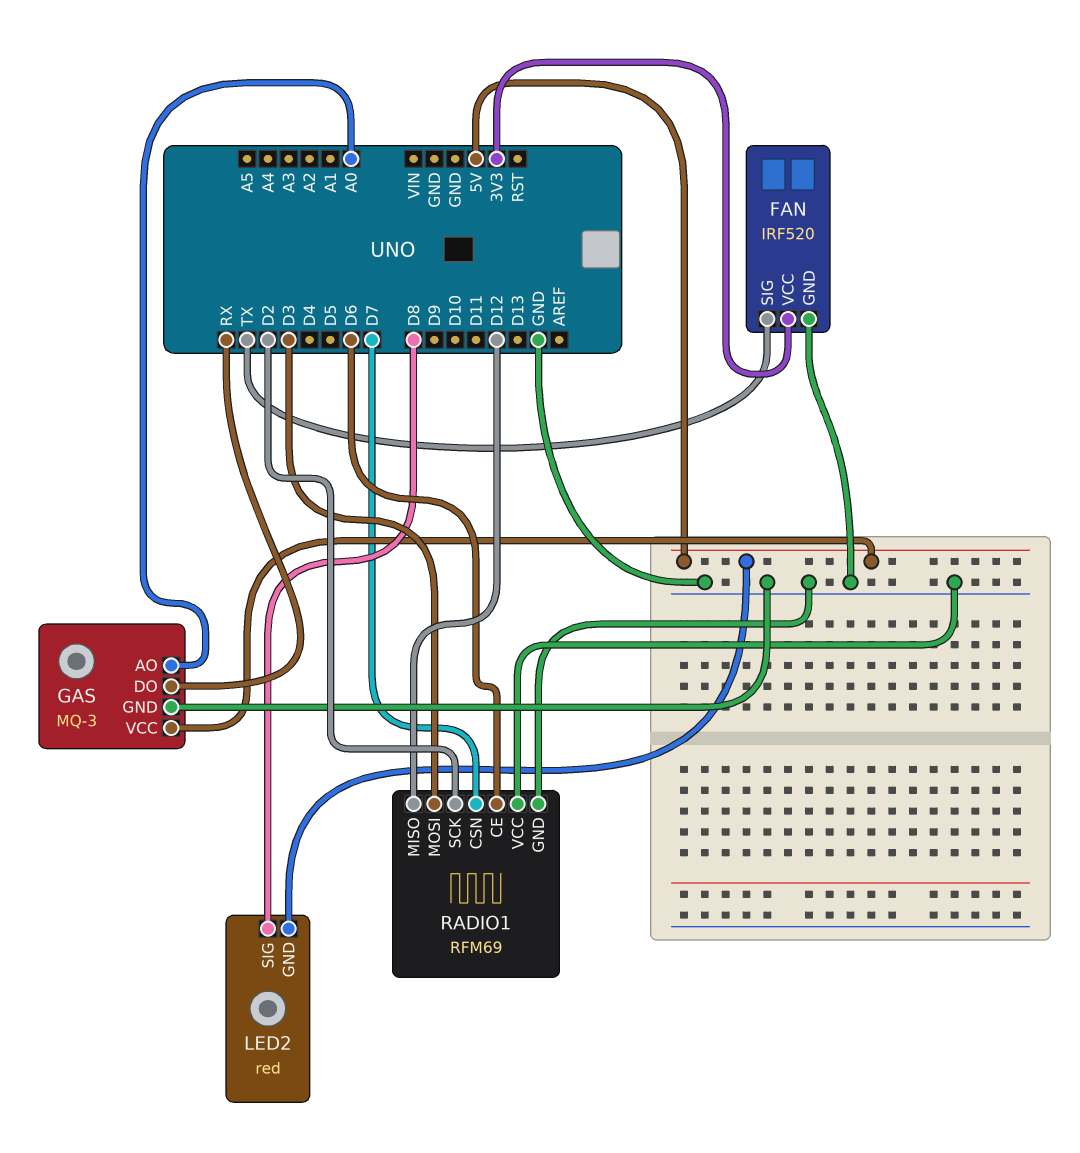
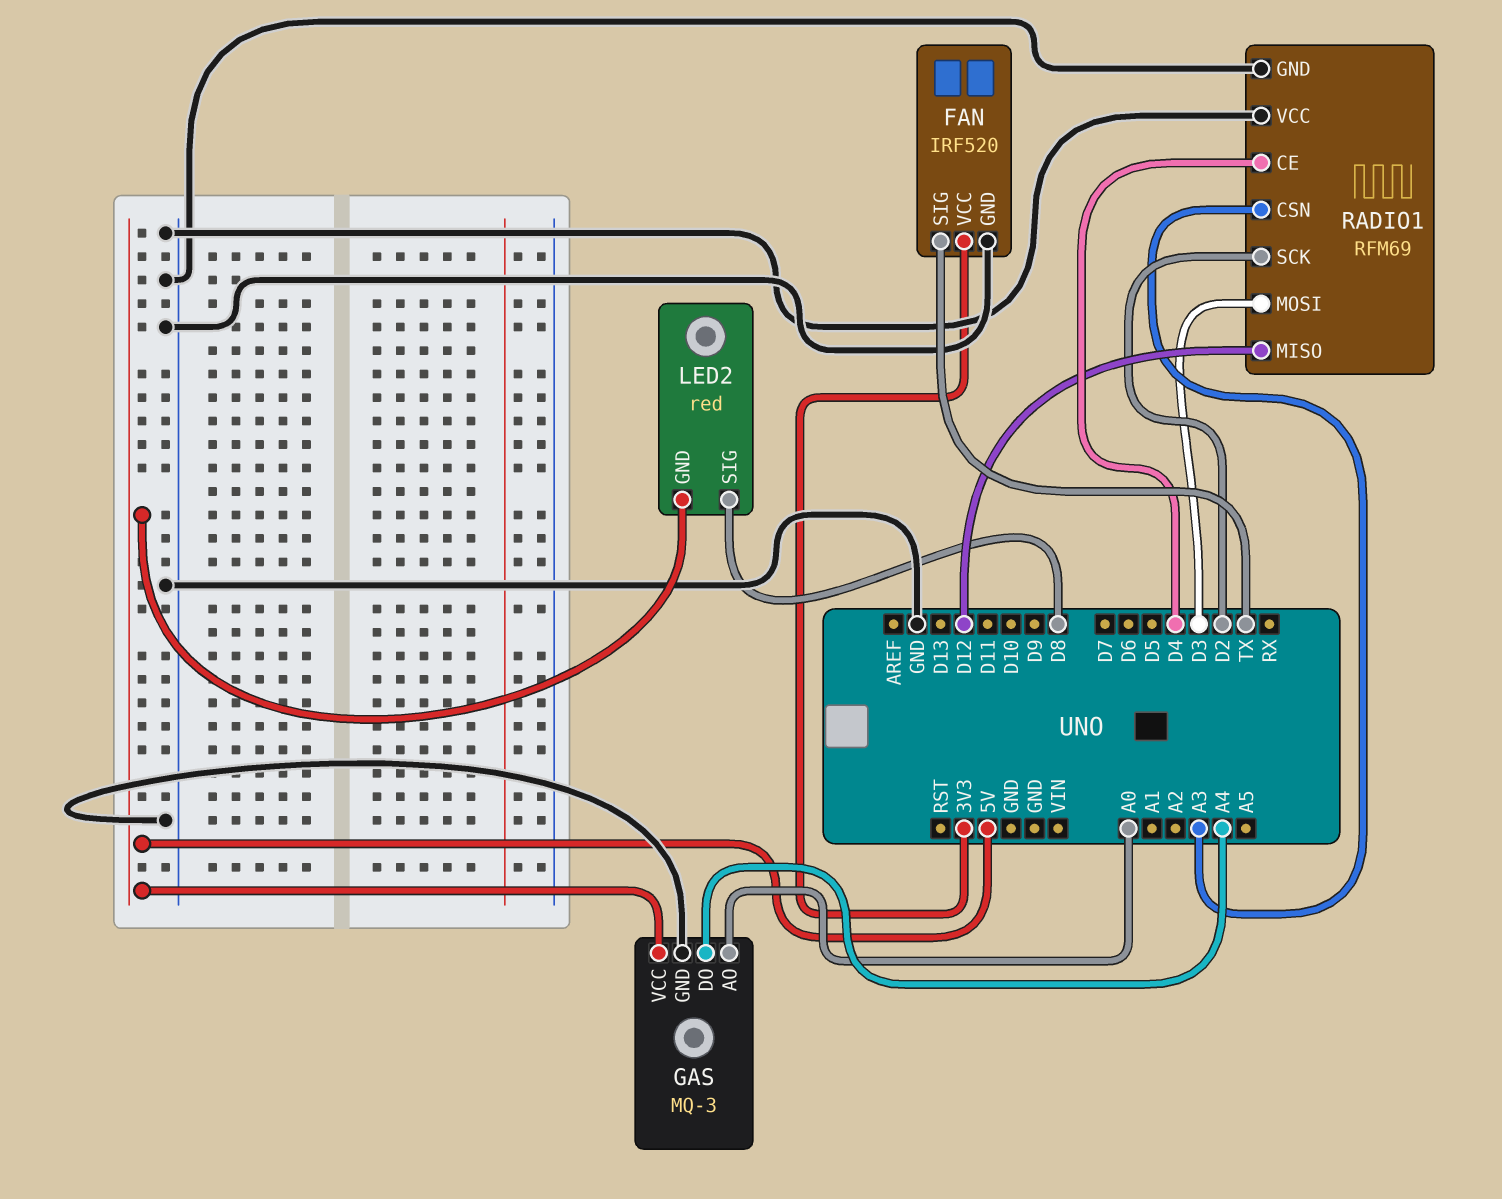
GAS pin DO: RX -> A4
RADIO1 pin CE: D6 -> D4
RADIO1 pin CSN: D7 -> A3

